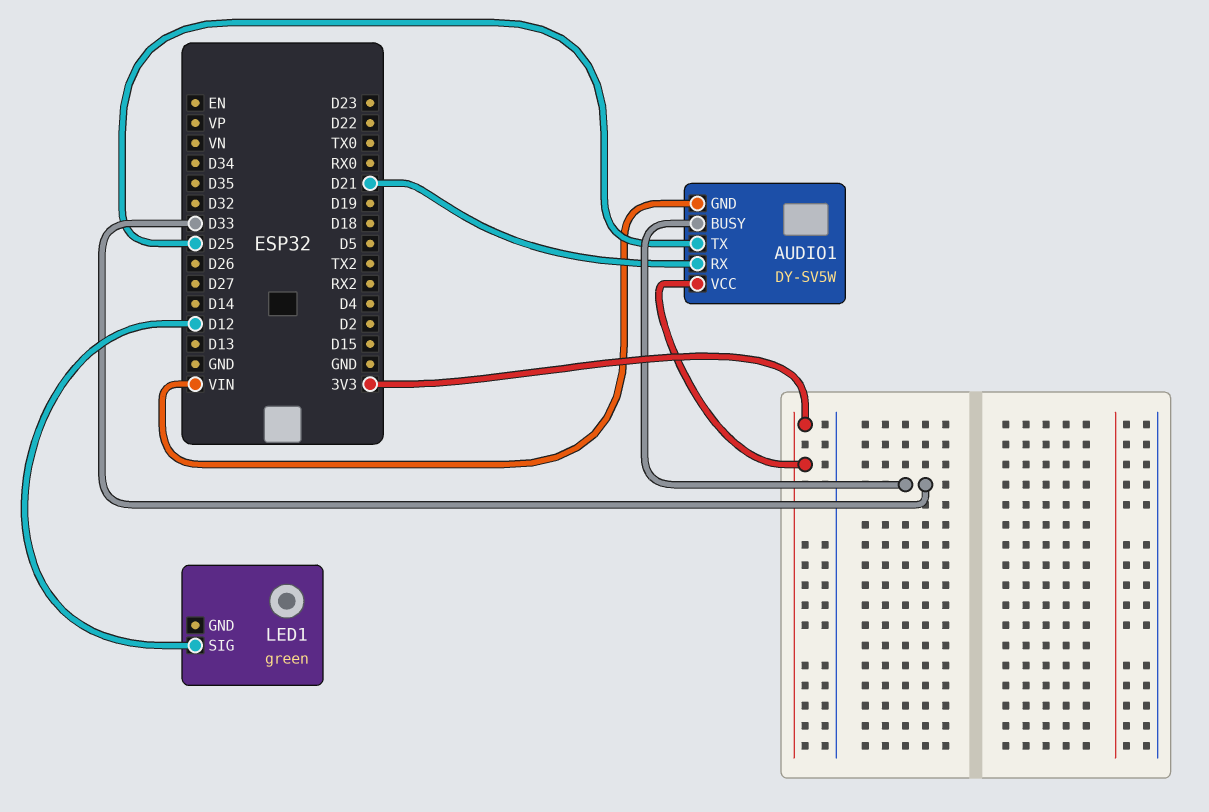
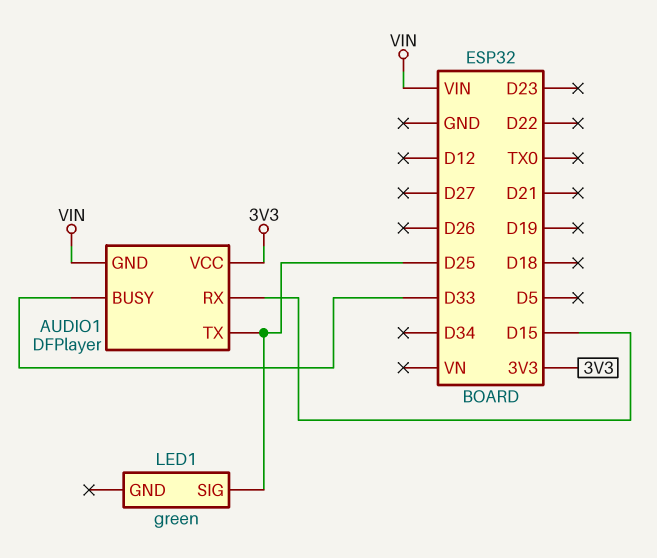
AUDIO1: DY-SV5W -> DFPlayer
AUDIO1 pin RX: D21 -> D15
LED1 pin SIG: D12 -> D25

